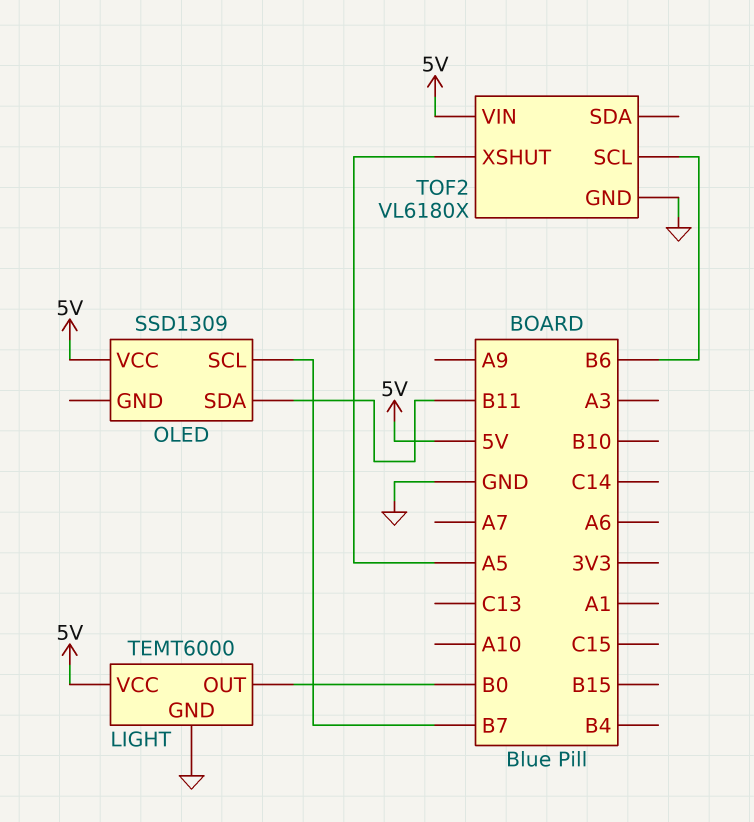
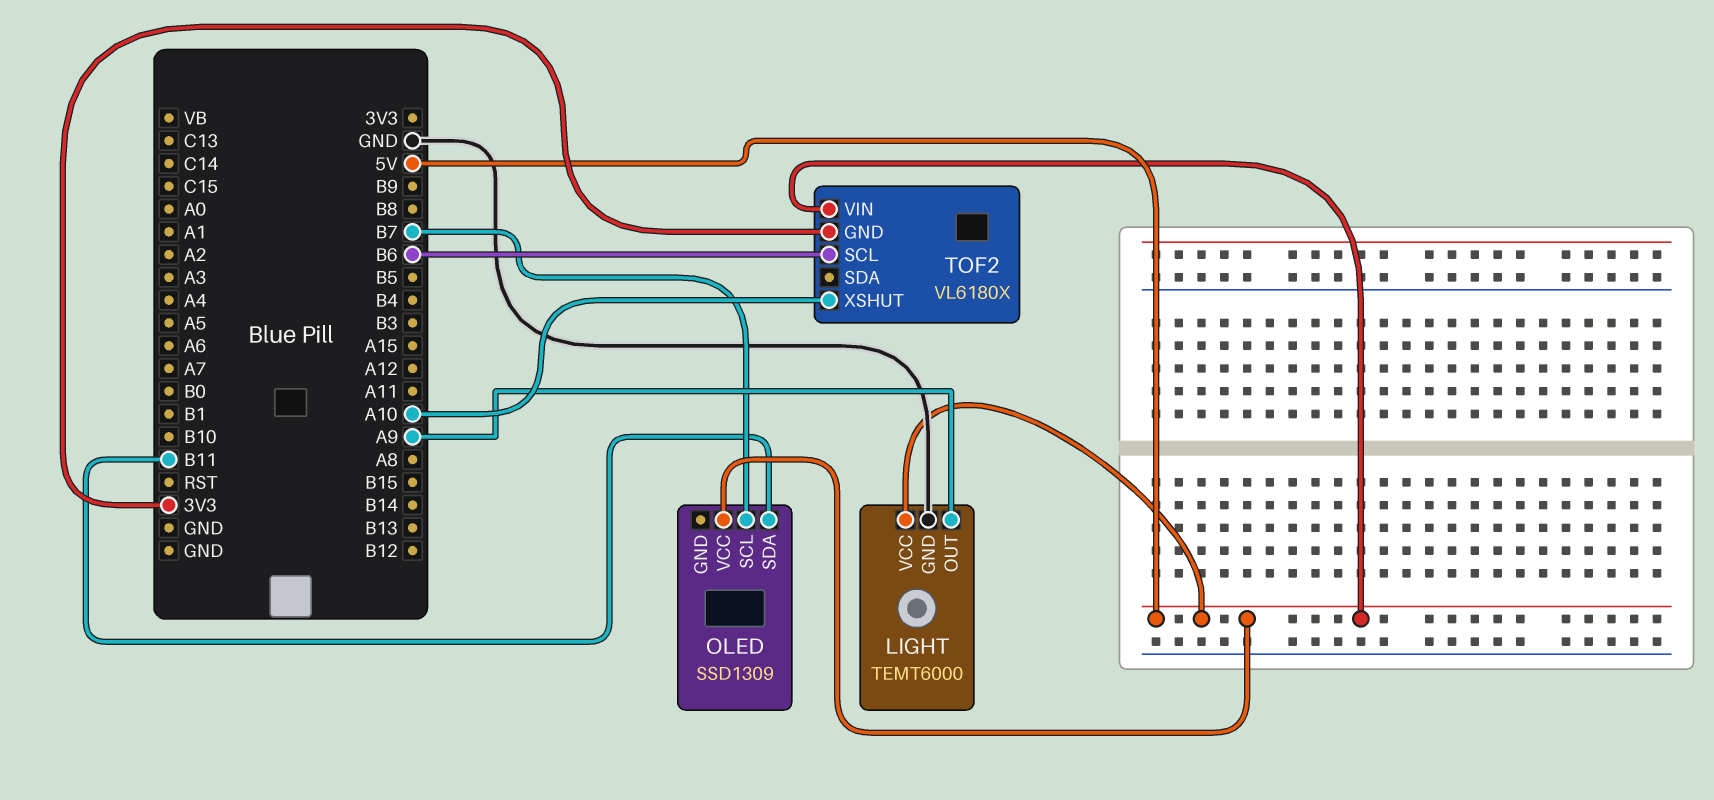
LIGHT pin OUT: B0 -> A9
TOF2 pin GND: GND -> 3V3
TOF2 pin XSHUT: A5 -> A10

